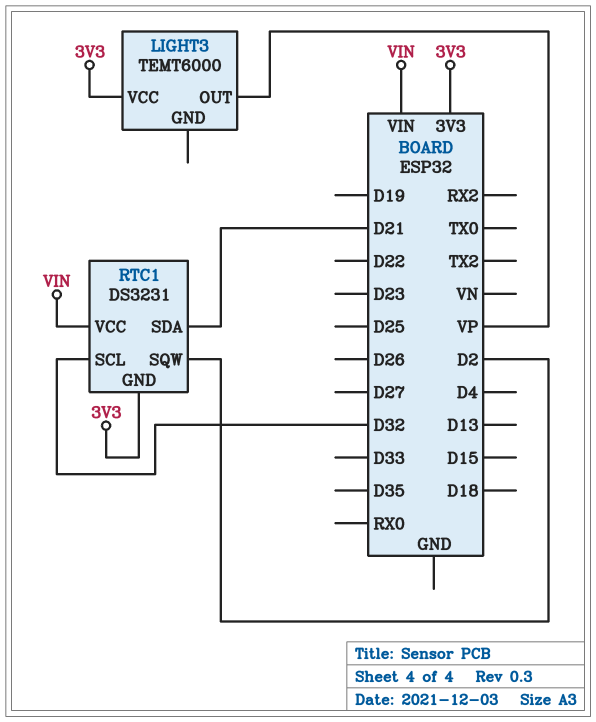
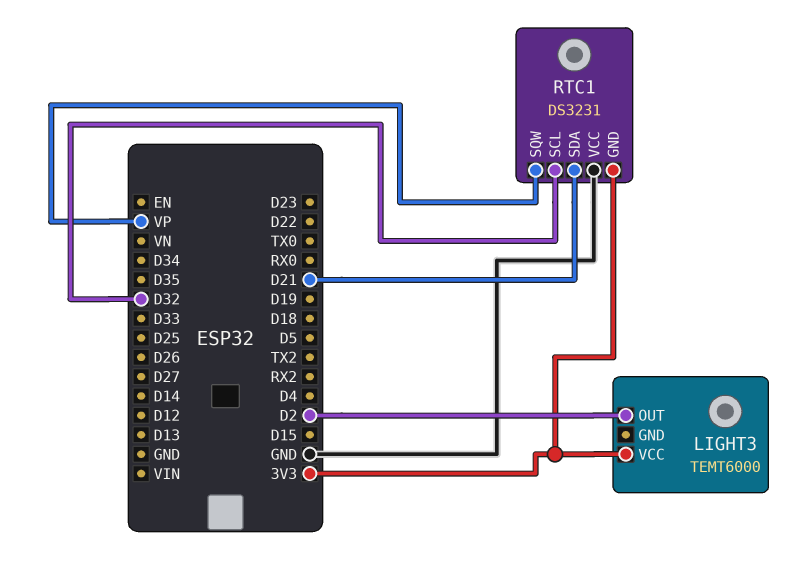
LIGHT3 pin OUT: VP -> D2
RTC1 pin SQW: D2 -> VP
RTC1 pin VCC: VIN -> GND

